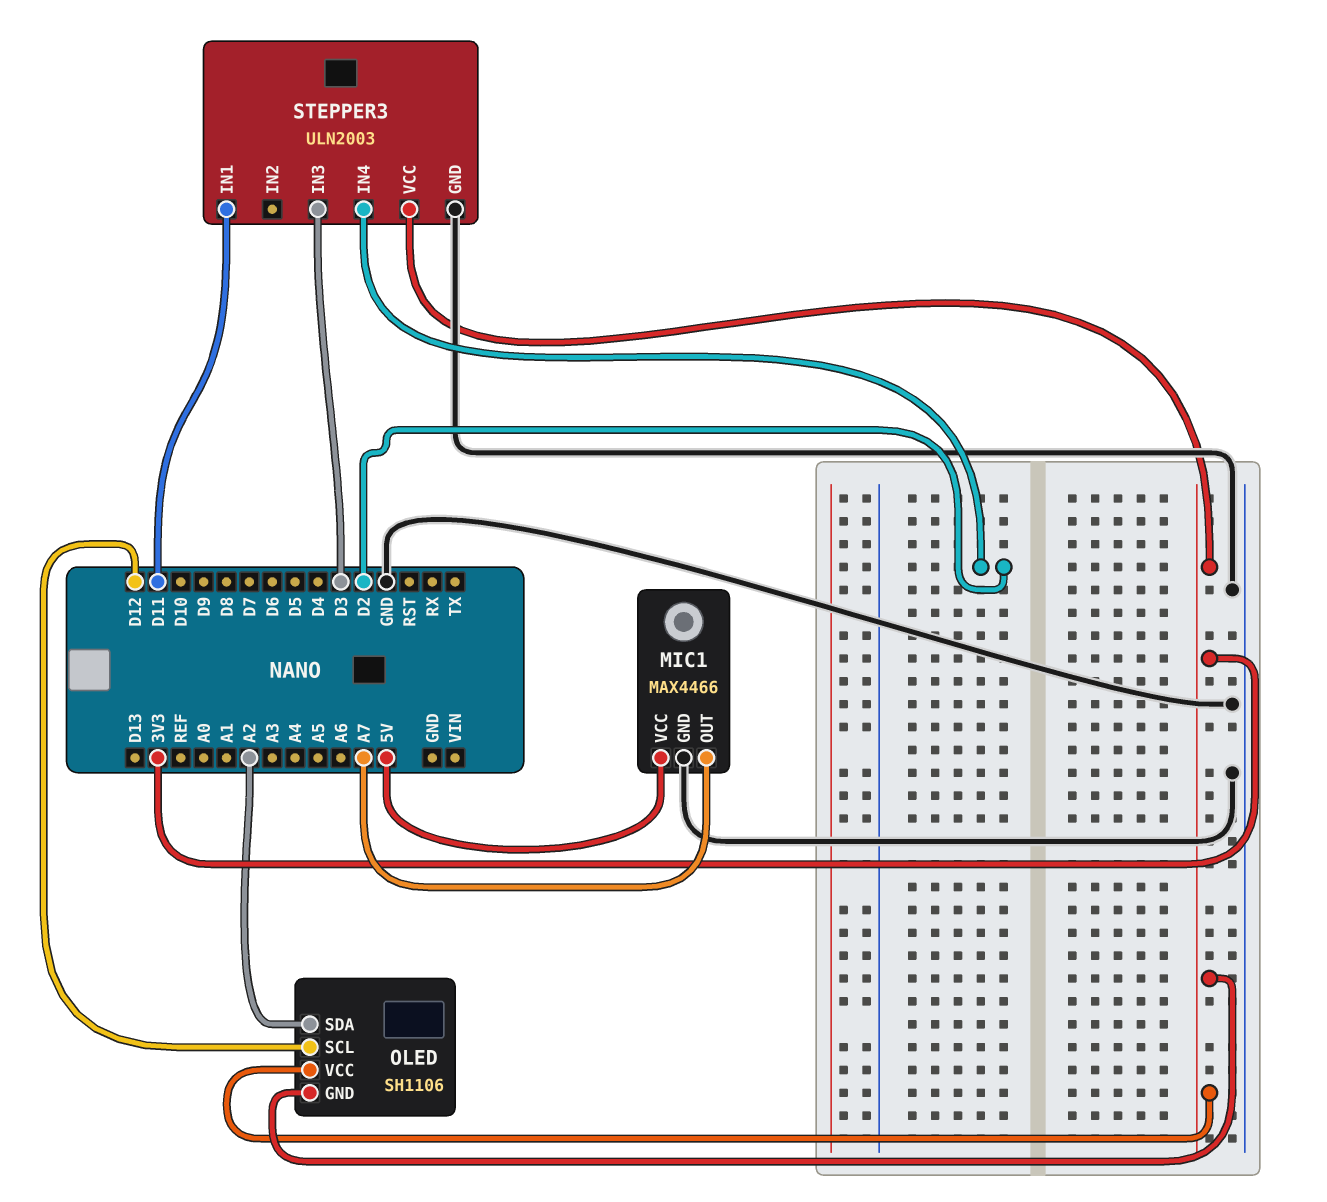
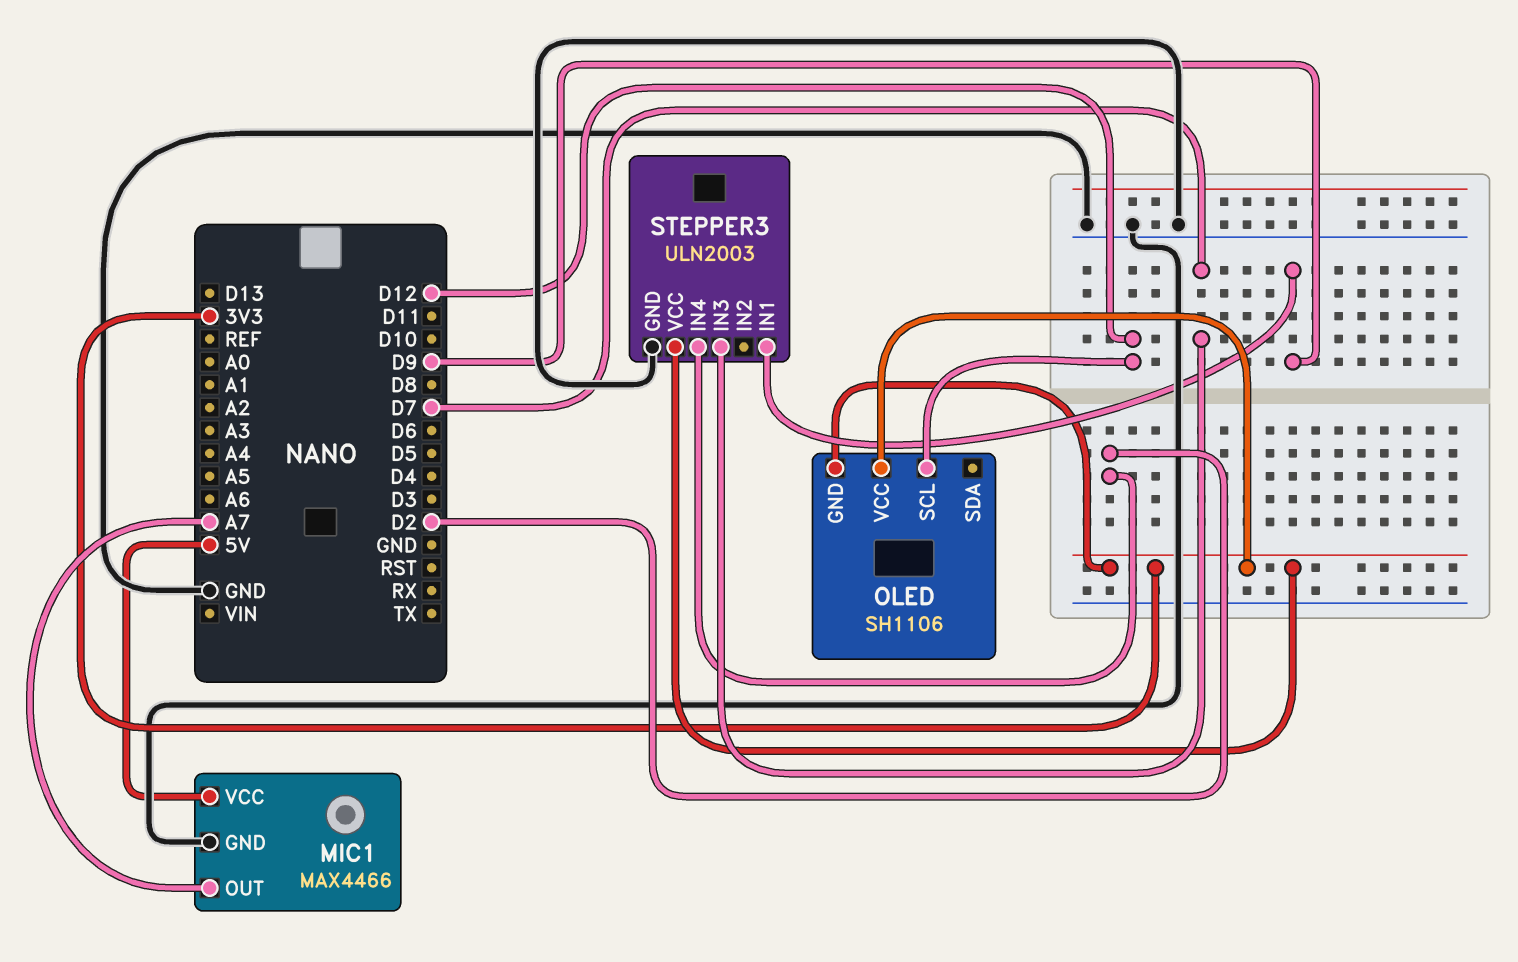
OLED pin SDA: A2 -> none
STEPPER3 pin IN1: D11 -> D9
STEPPER3 pin IN3: D3 -> D7

